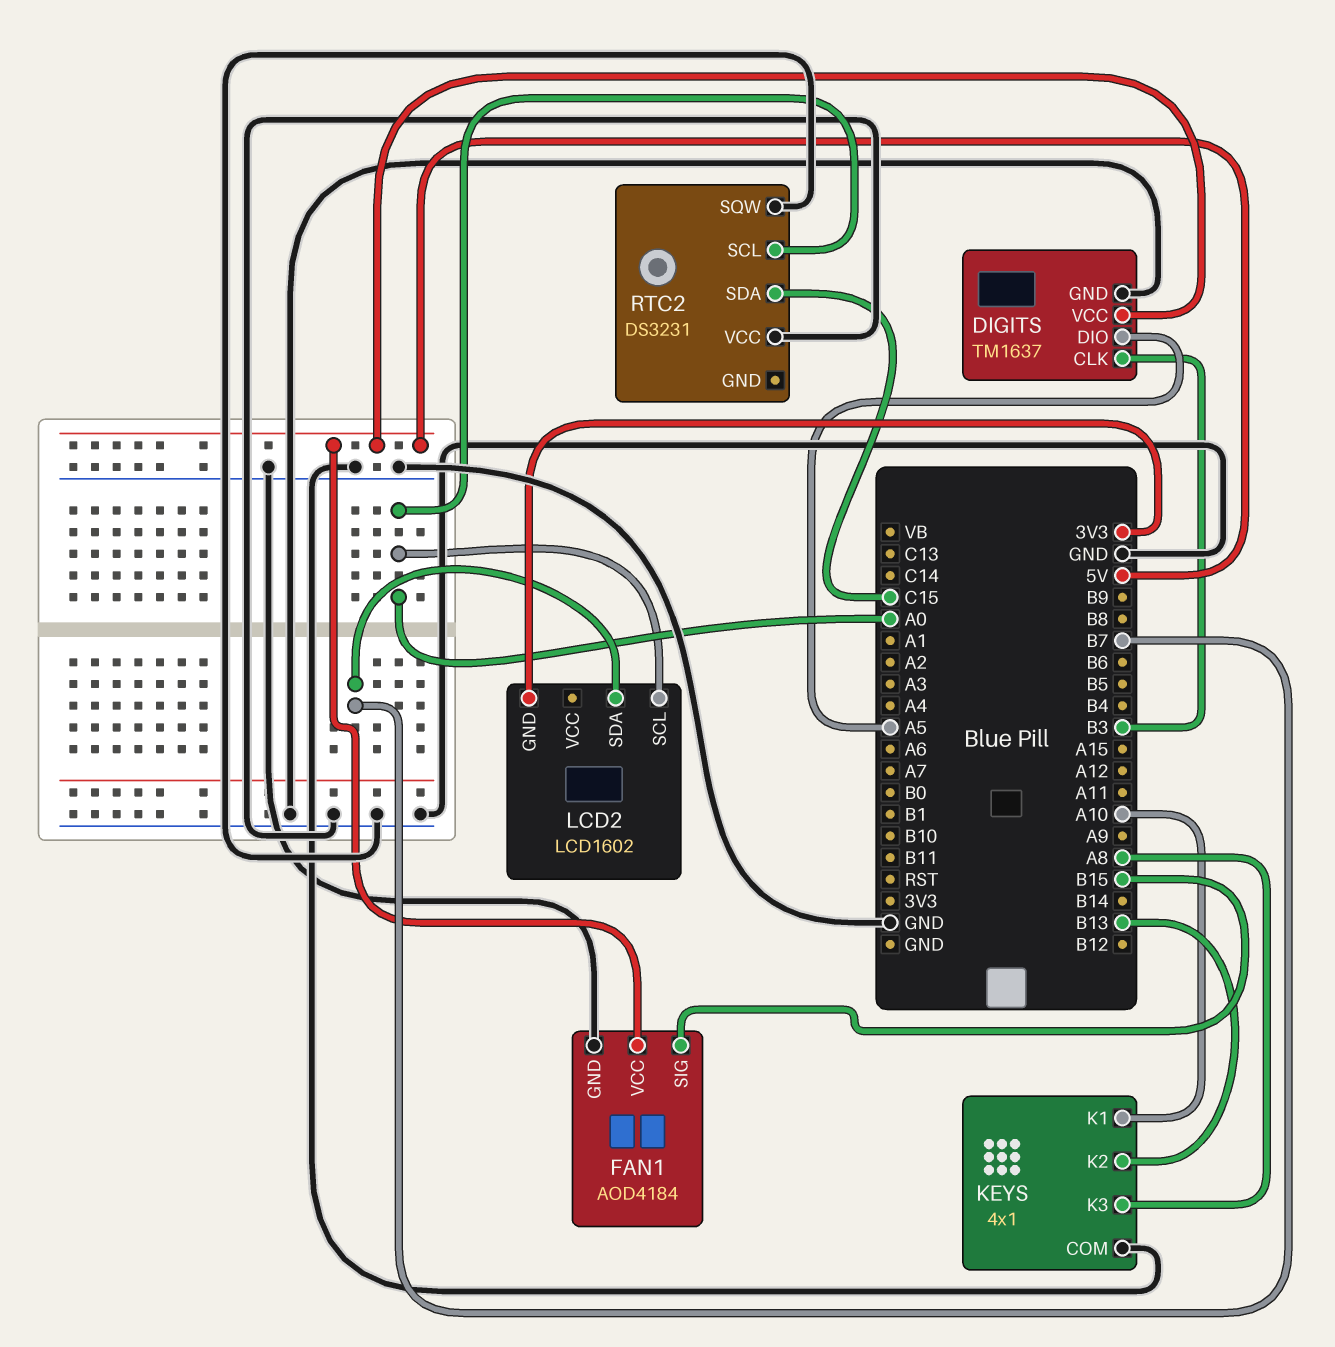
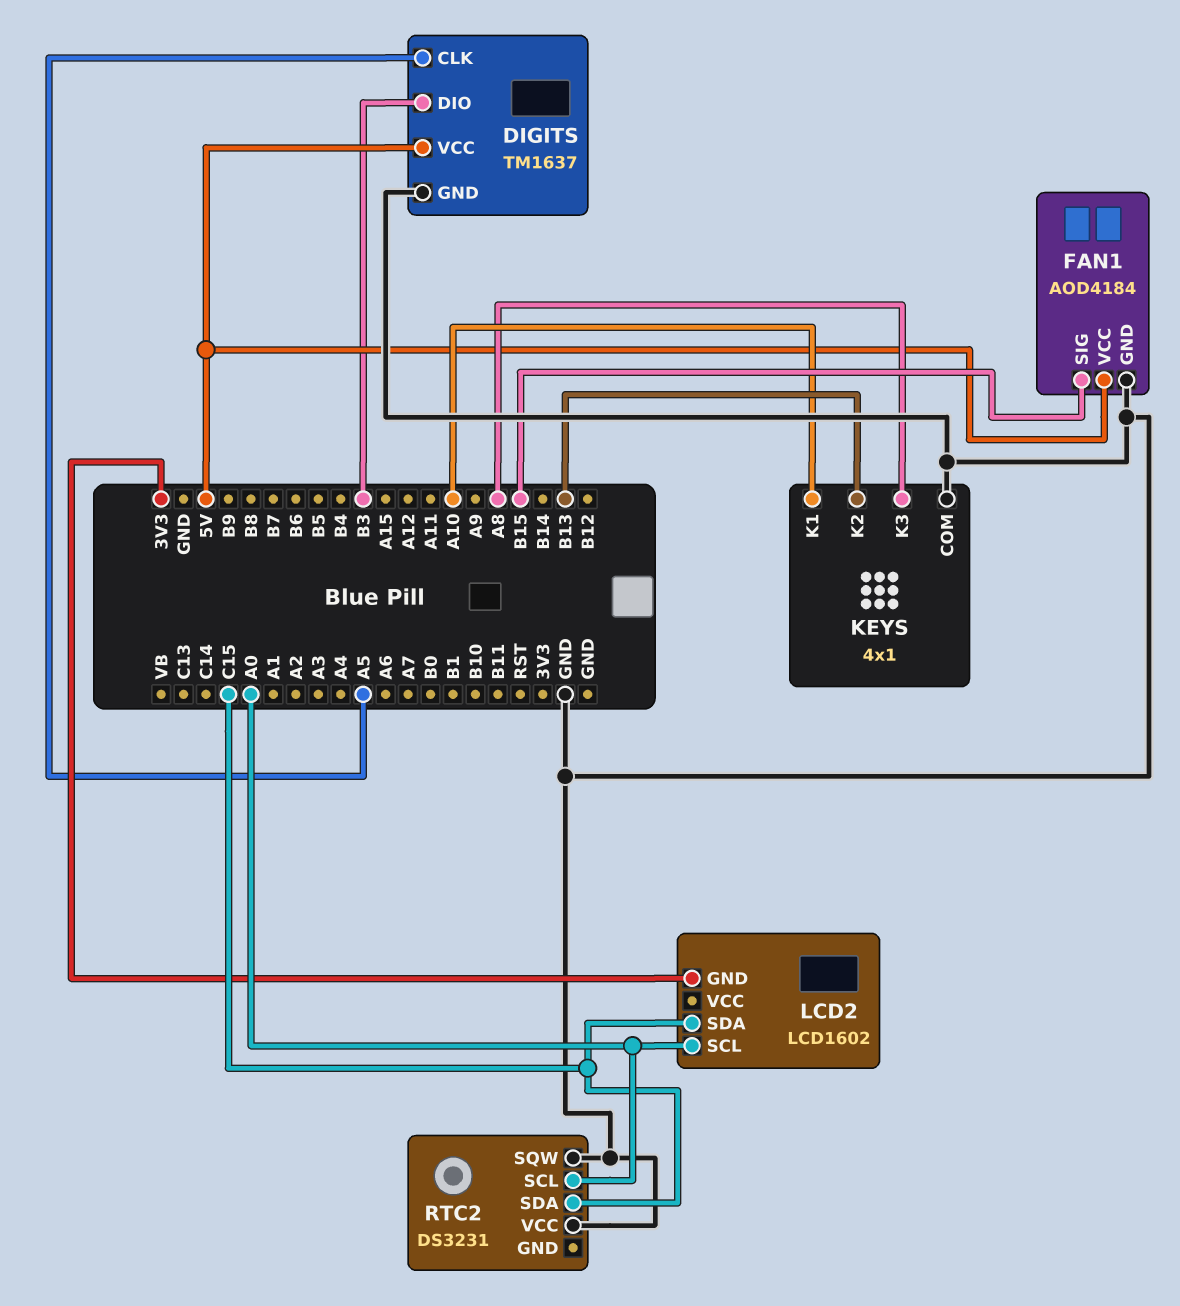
DIGITS pin CLK: B3 -> A5
DIGITS pin DIO: A5 -> B3
LCD2 pin SDA: B7 -> C15

